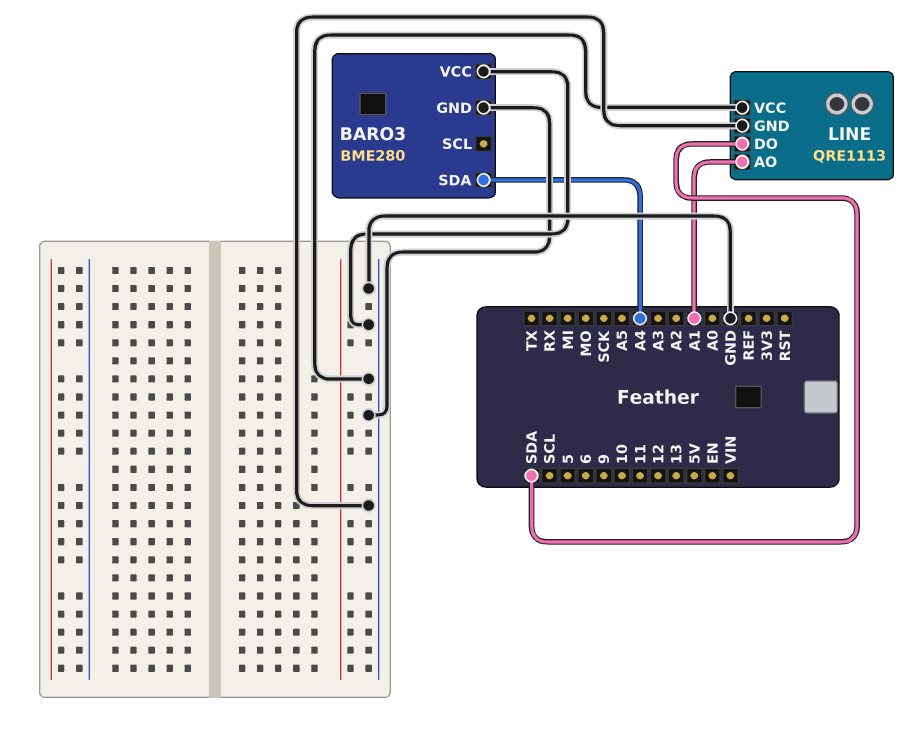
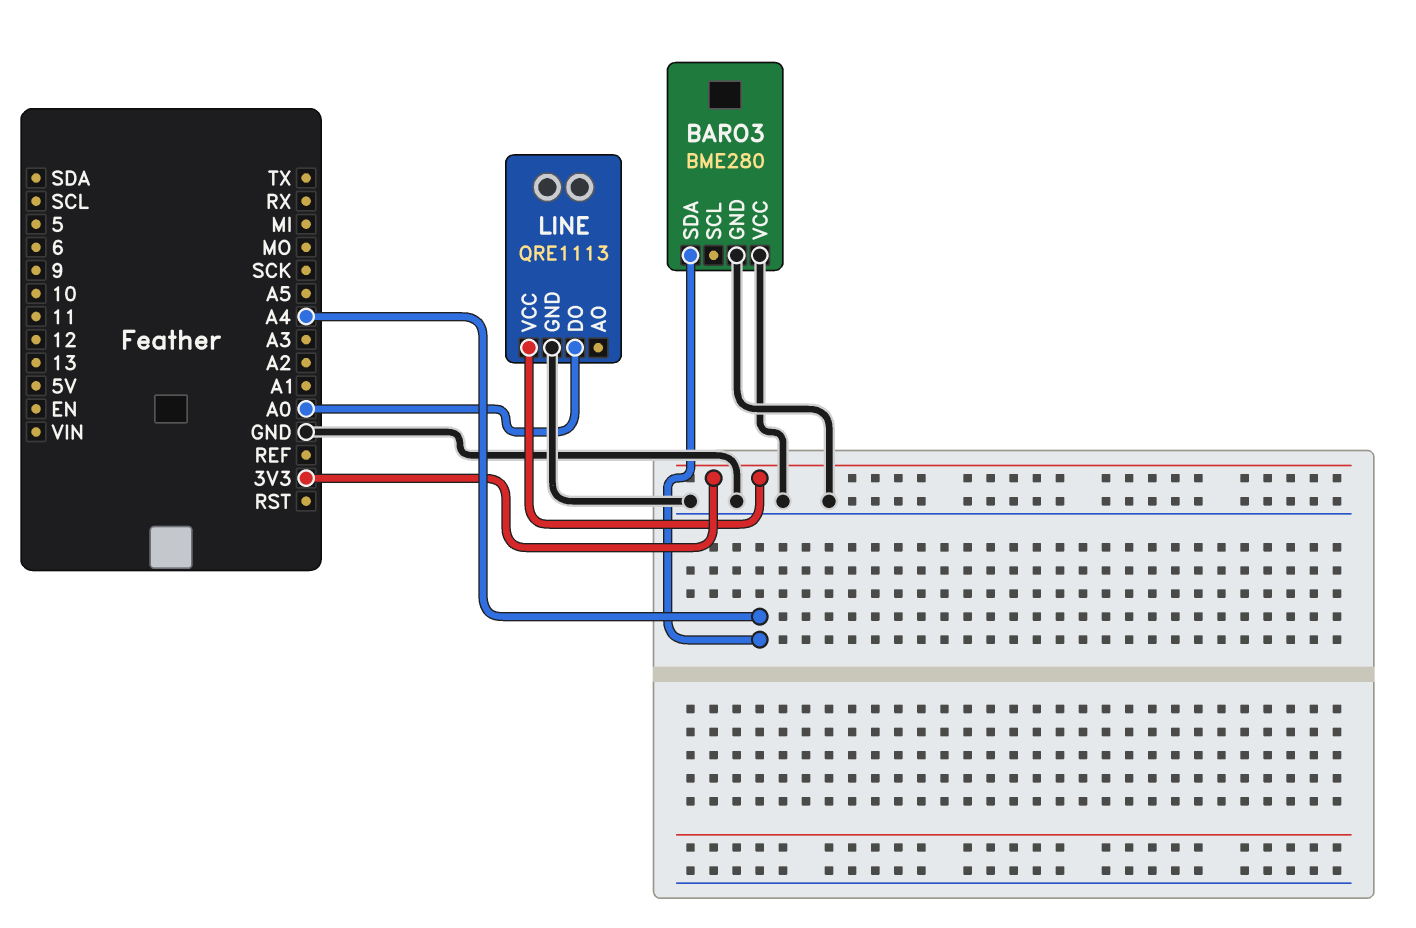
LINE pin AO: A1 -> none
LINE pin DO: SDA -> A0
LINE pin VCC: GND -> 3V3

